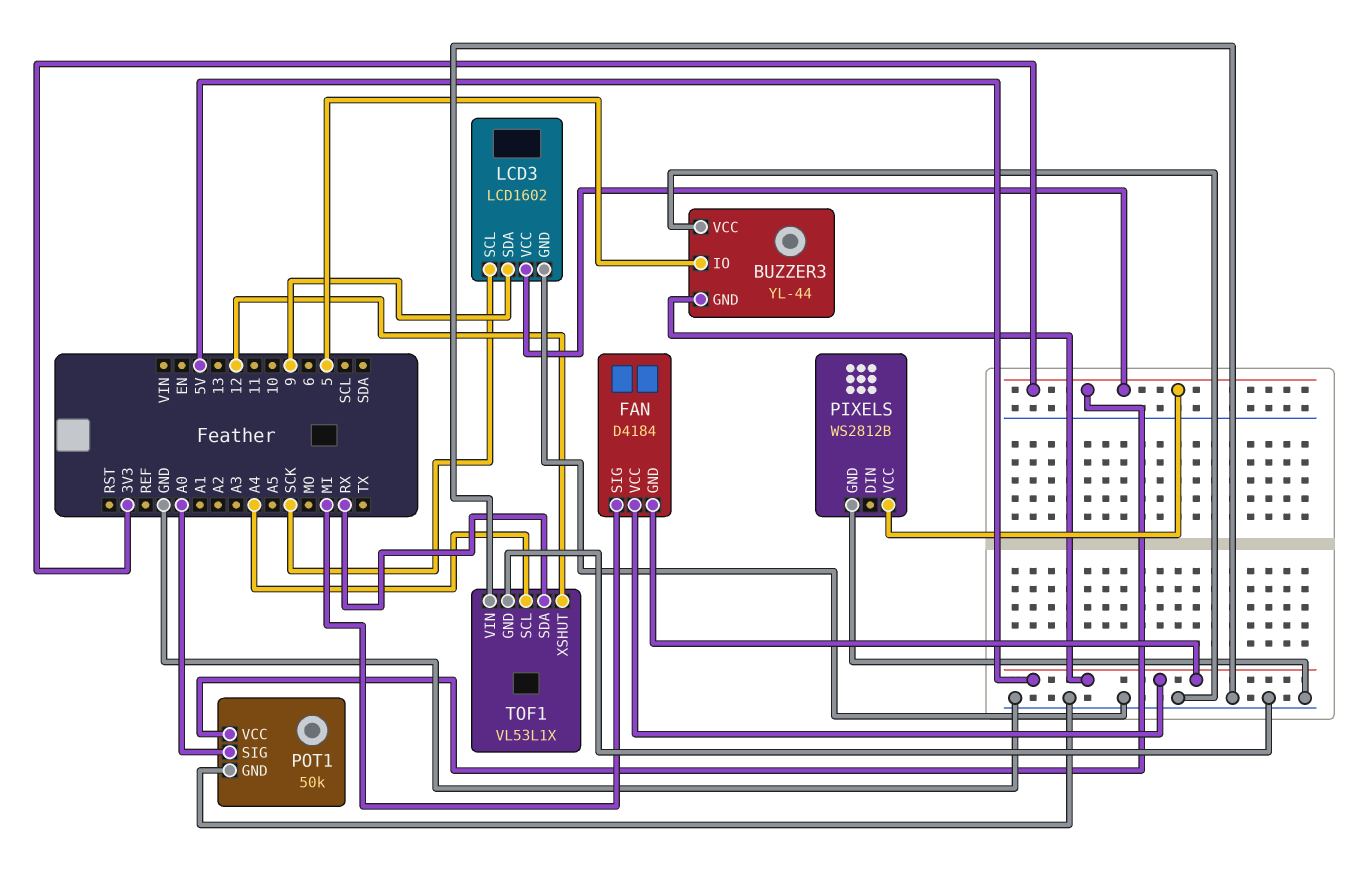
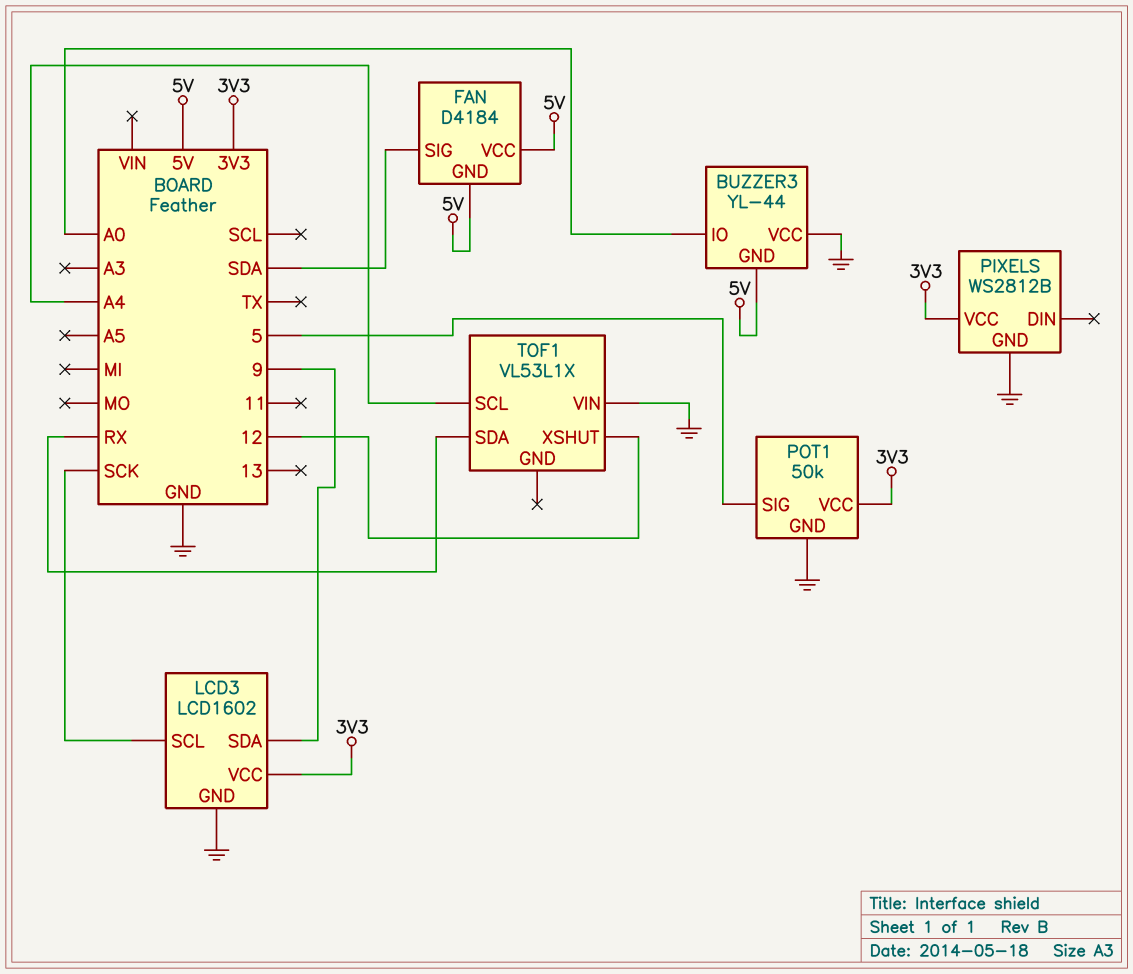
BUZZER3 pin IO: 5 -> A0
FAN pin SIG: MI -> SDA
POT1 pin SIG: A0 -> 5
TOF1 pin GND: GND -> none

